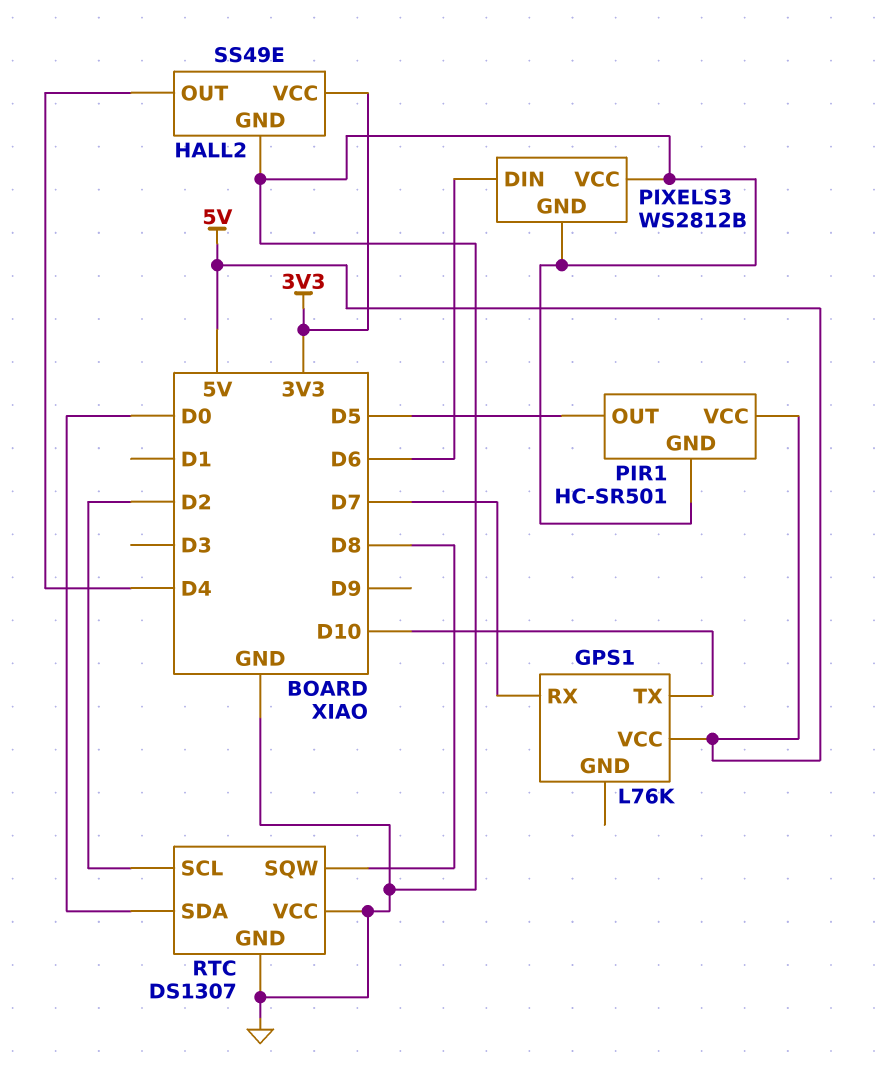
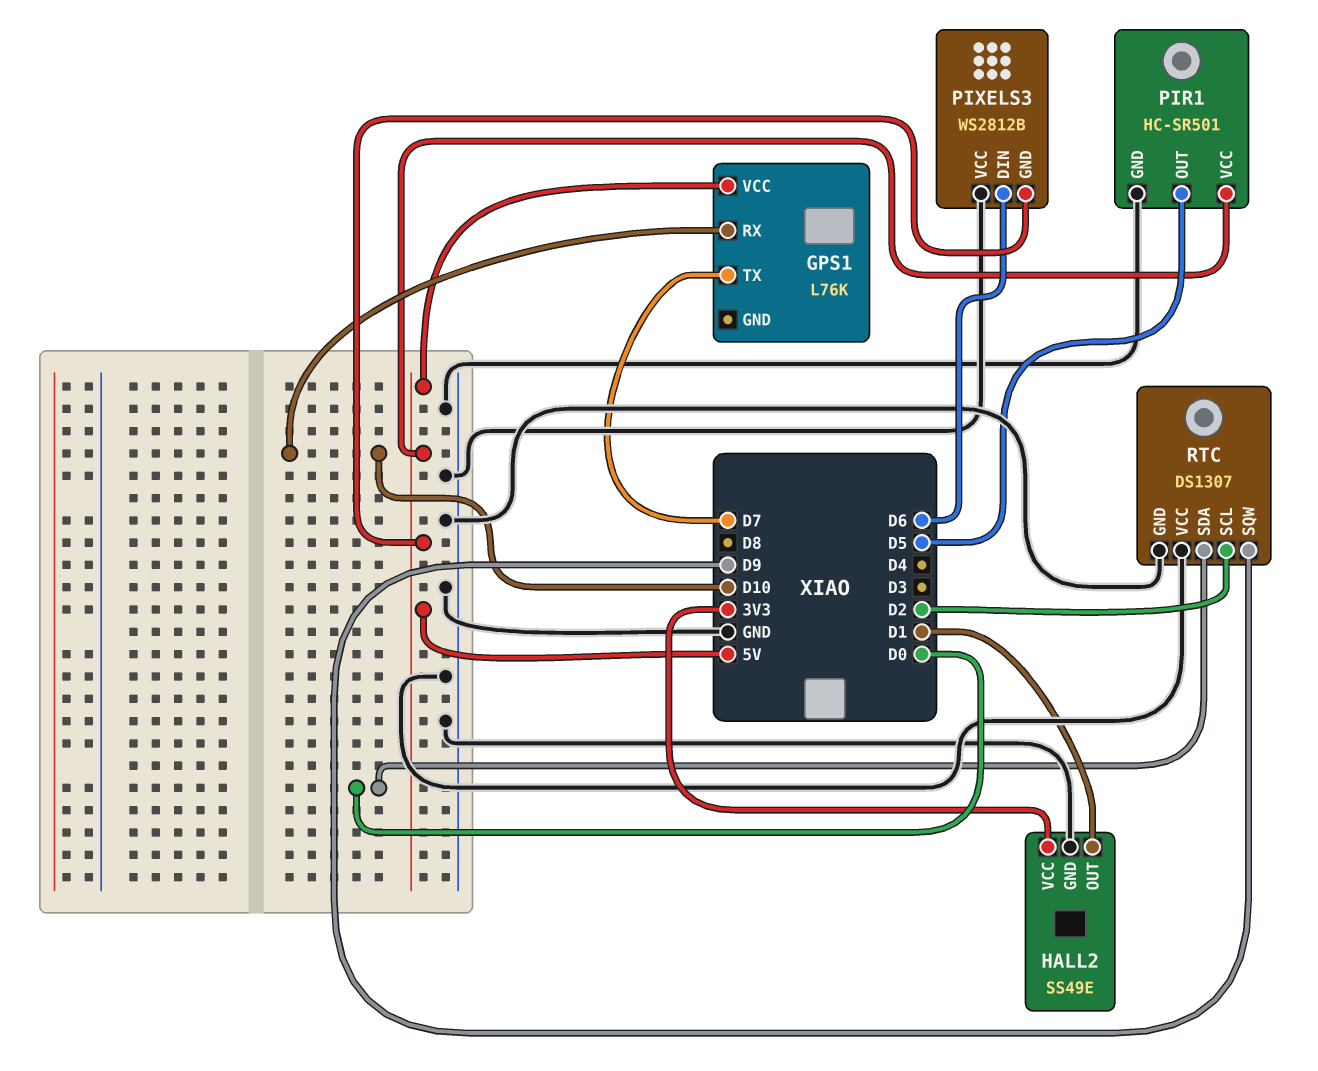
GPS1 pin RX: D7 -> D10
GPS1 pin TX: D10 -> D7
HALL2 pin OUT: D4 -> D1
PIXELS3 pin GND: GND -> 5V
RTC pin SQW: D8 -> D9

